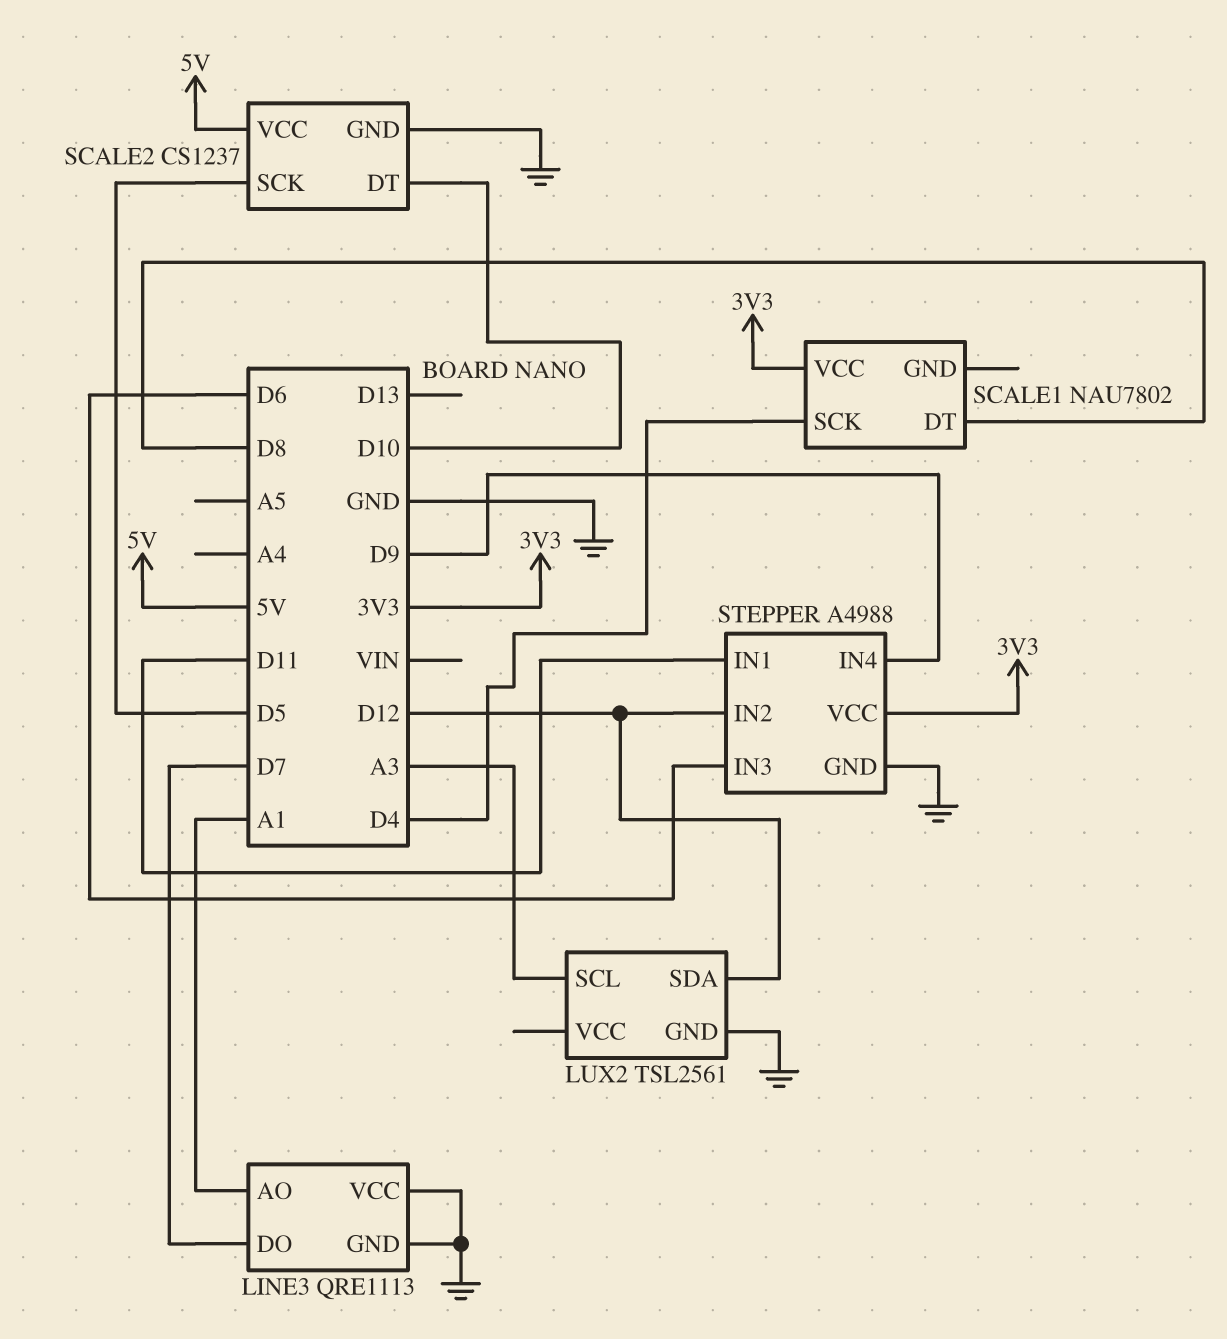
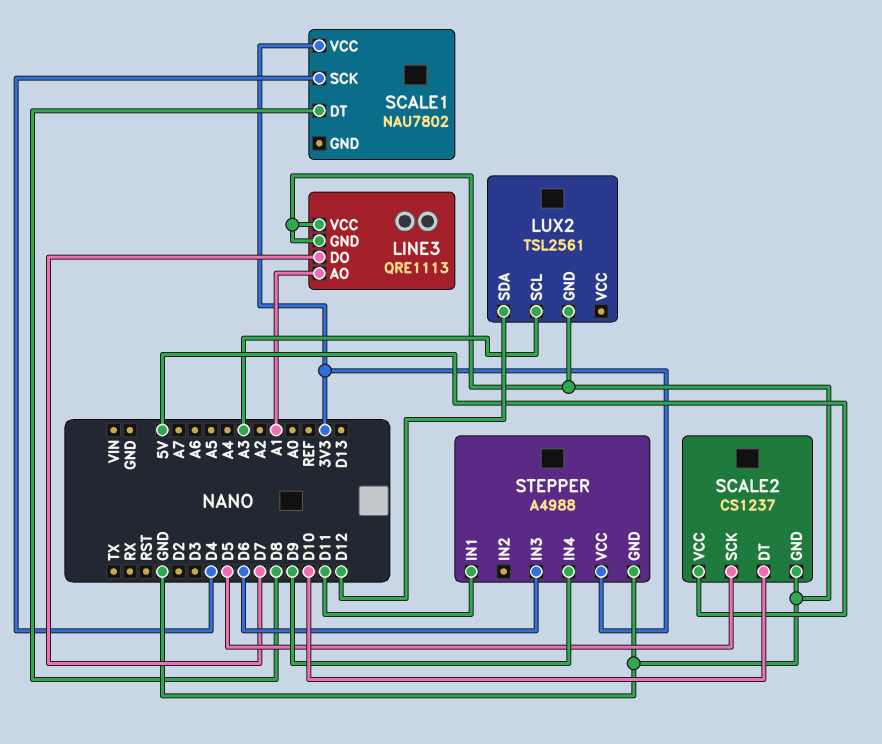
STEPPER pin IN2: D12 -> none

